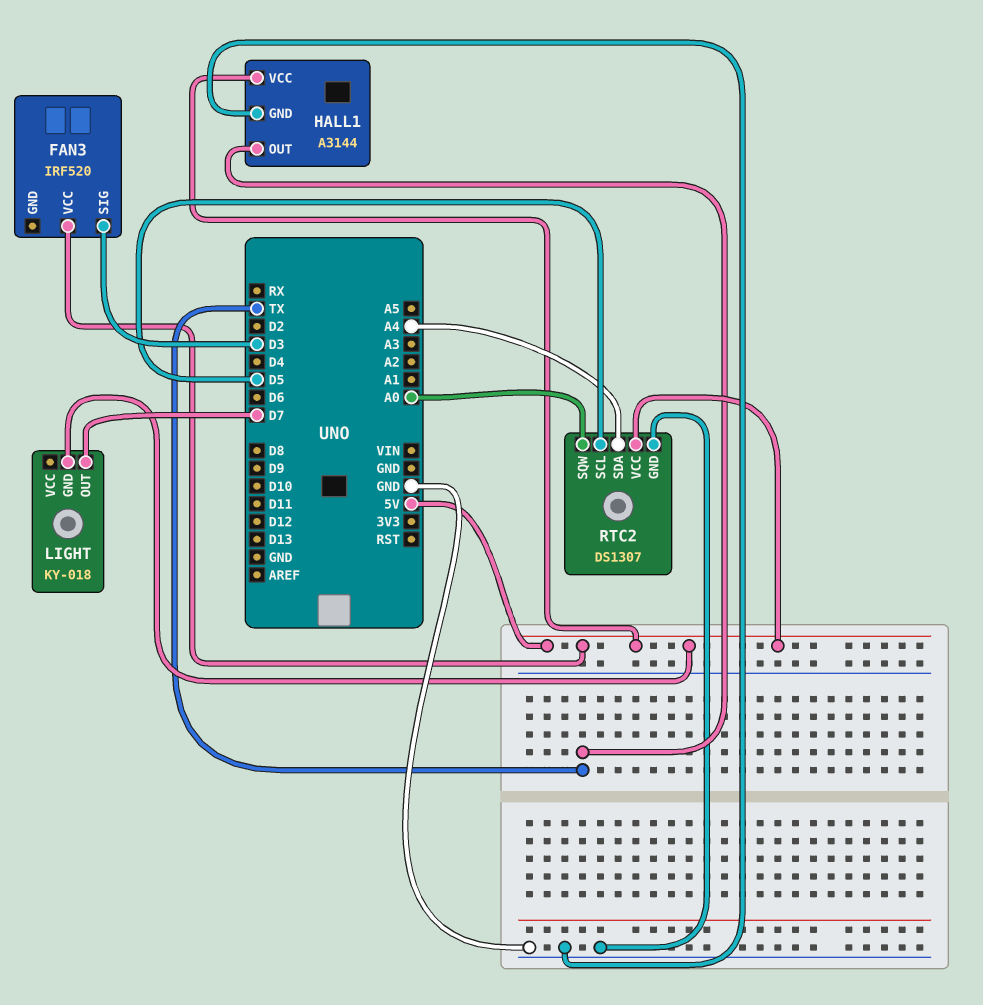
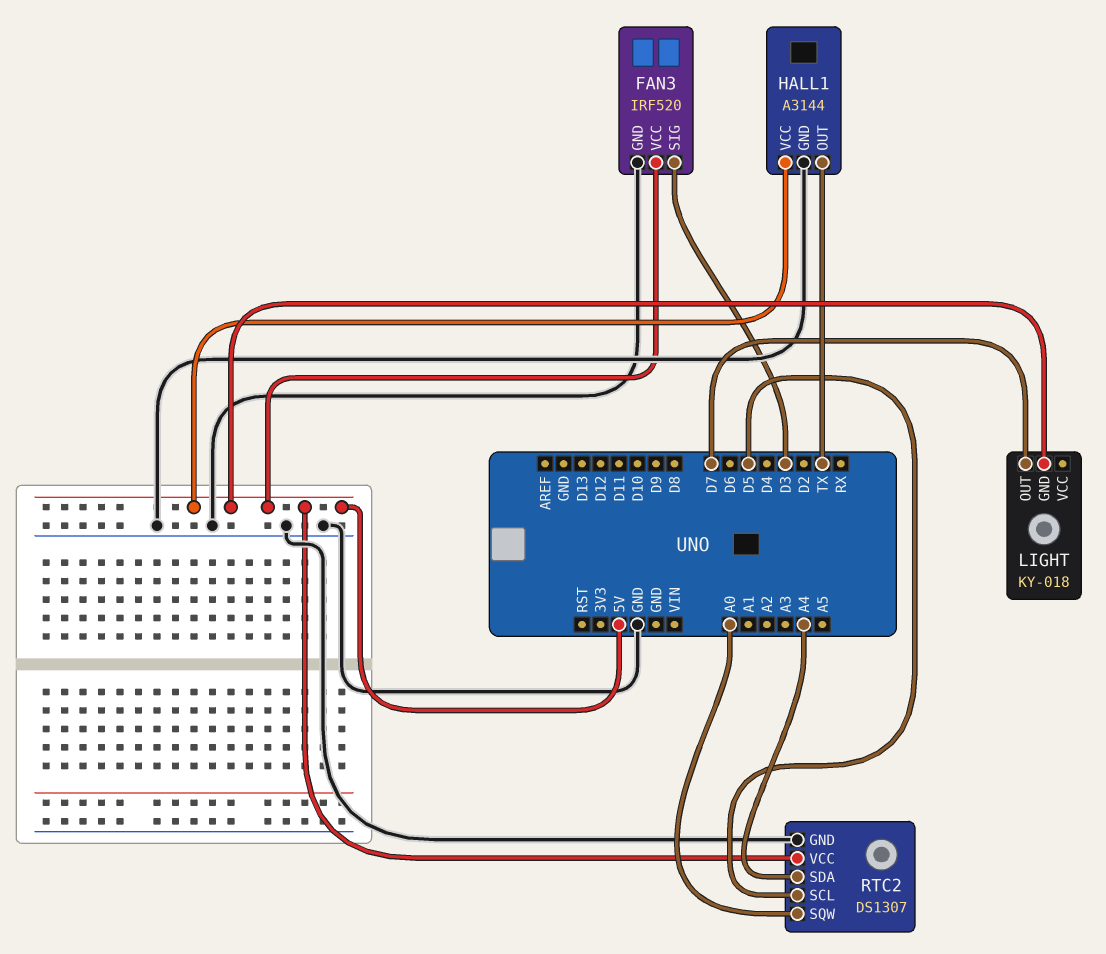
FAN3 pin GND: none -> GND

